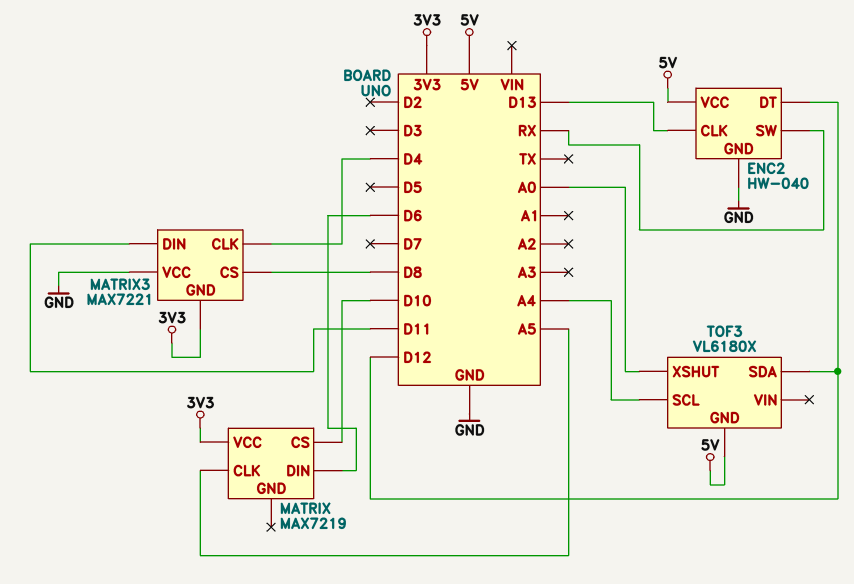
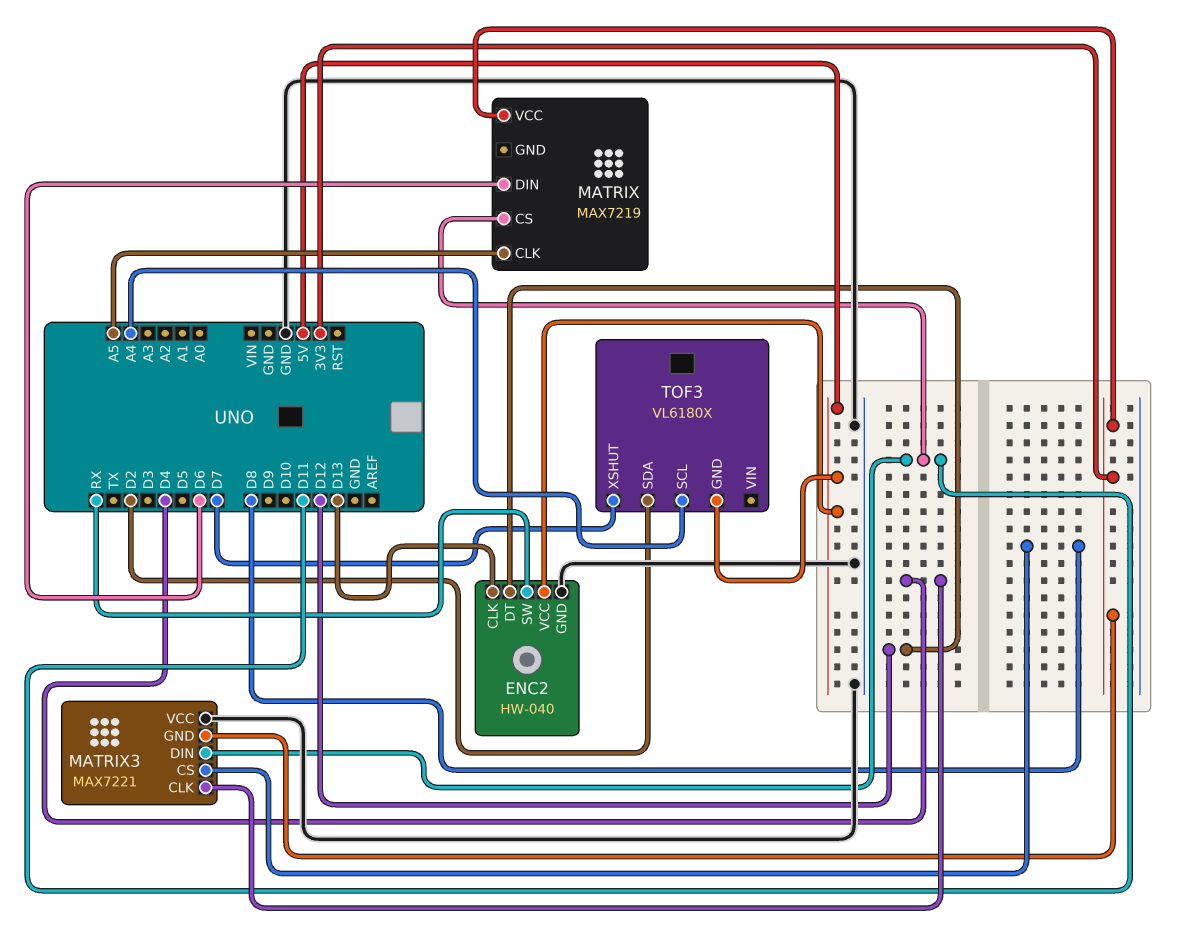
MATRIX pin CS: D10 -> D11
TOF3 pin SDA: D12 -> D2
TOF3 pin XSHUT: A0 -> D7

